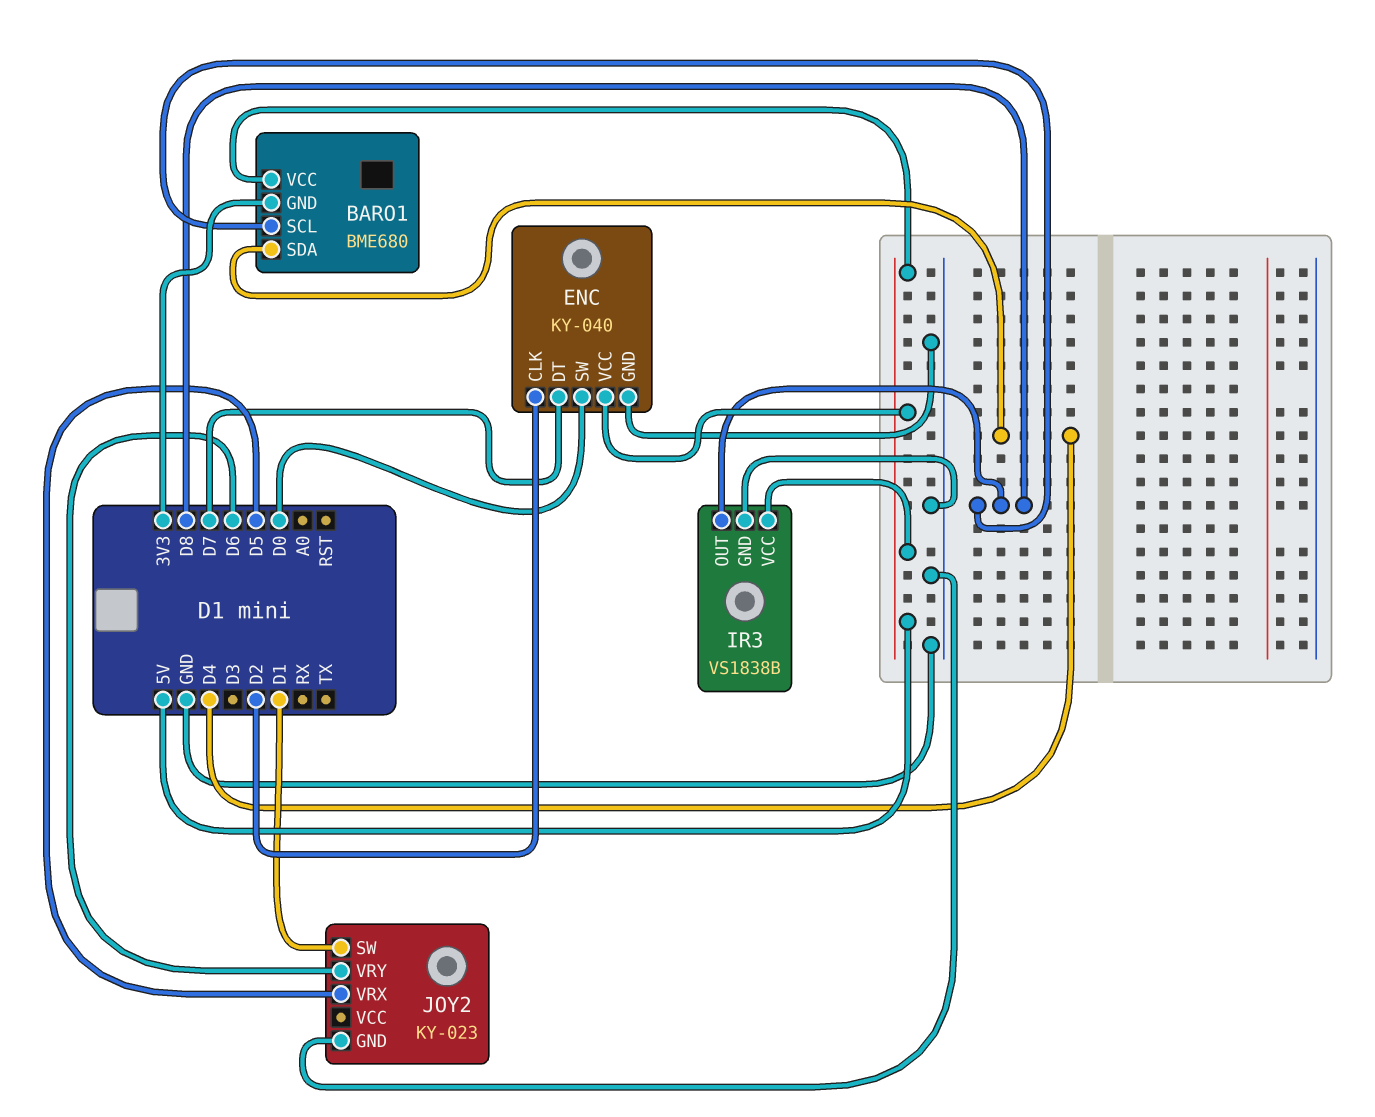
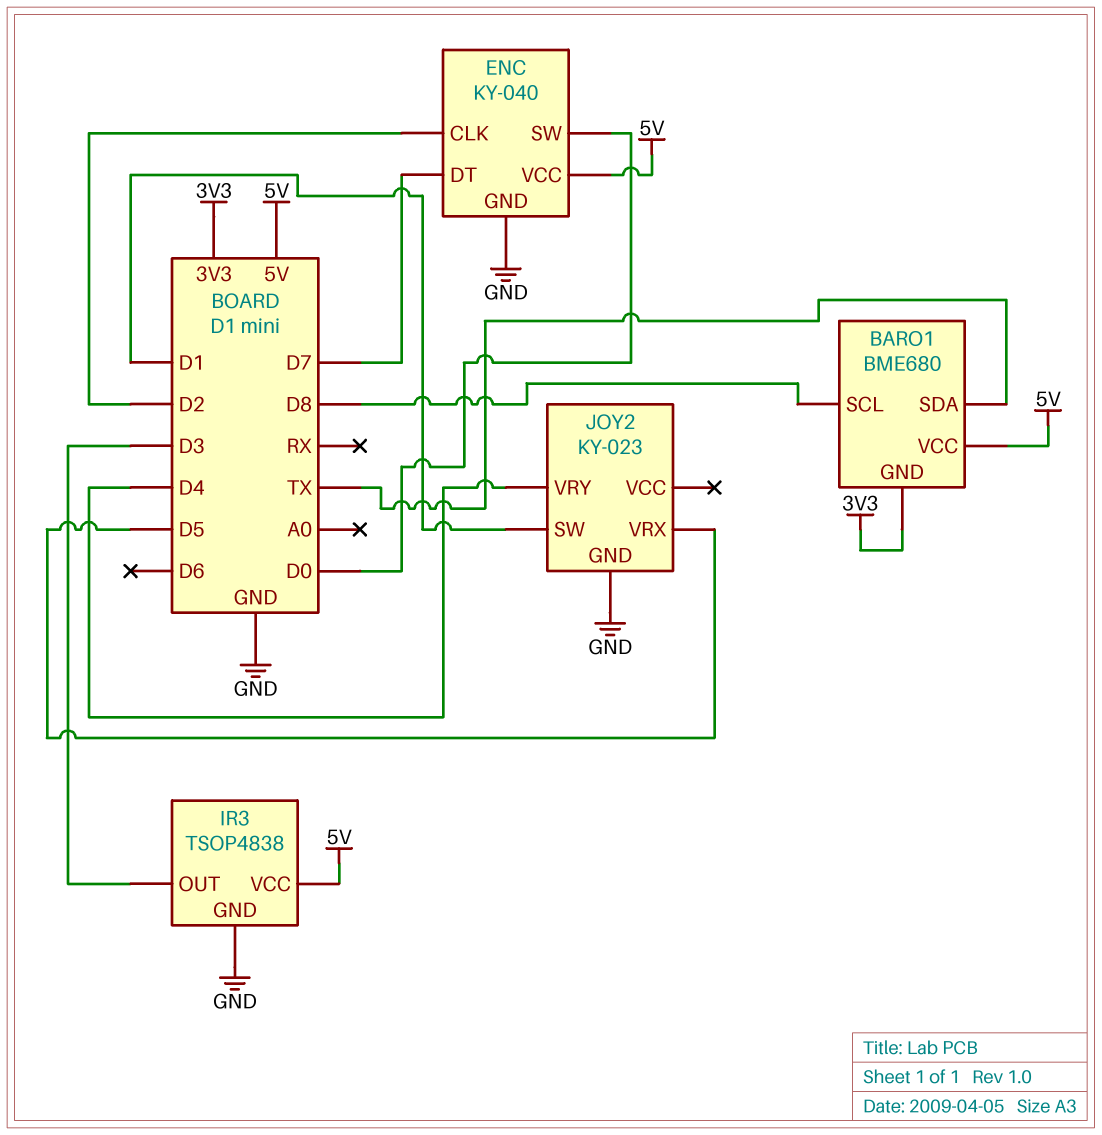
BARO1 pin SDA: D4 -> TX
IR3: VS1838B -> TSOP4838
IR3 pin OUT: D8 -> D3
JOY2 pin VRY: D6 -> D4

